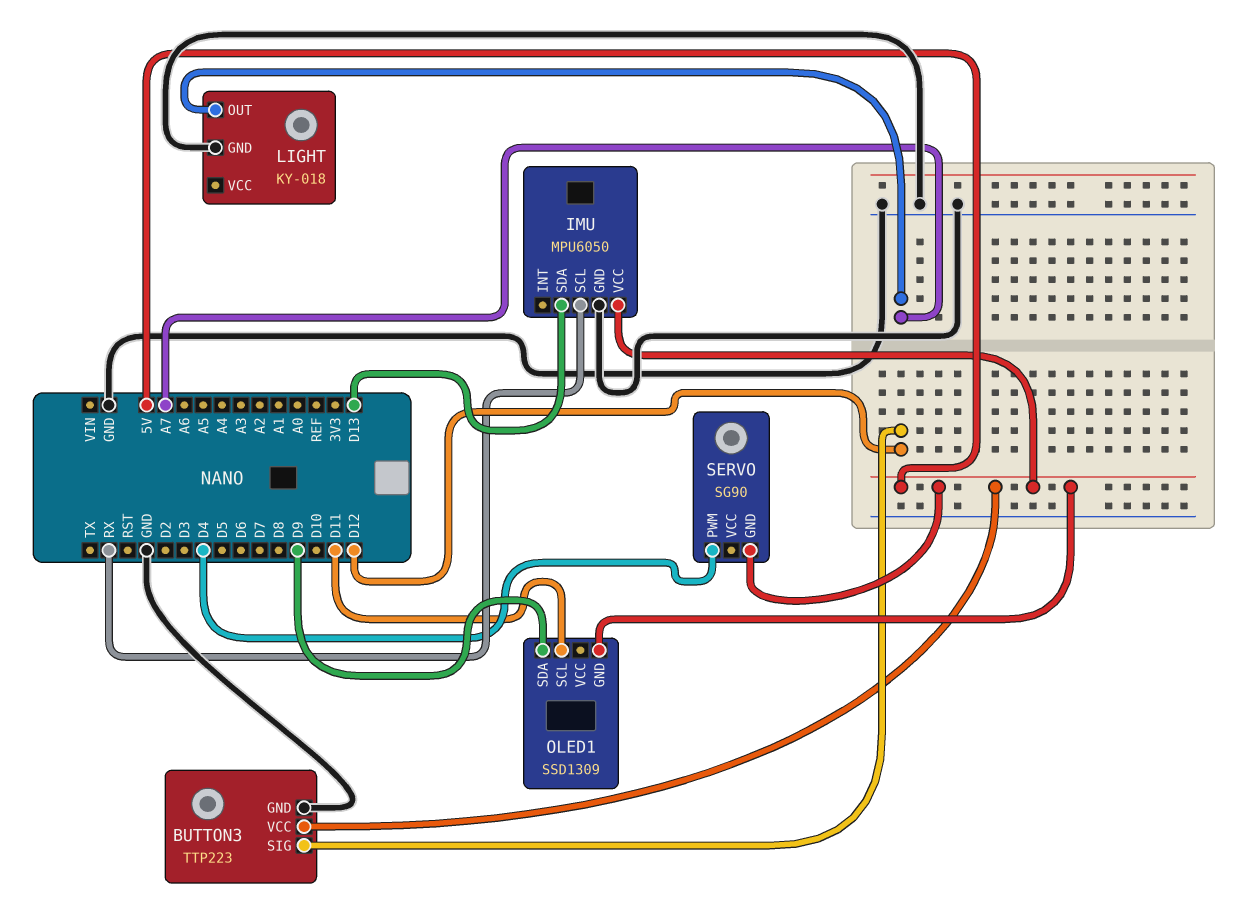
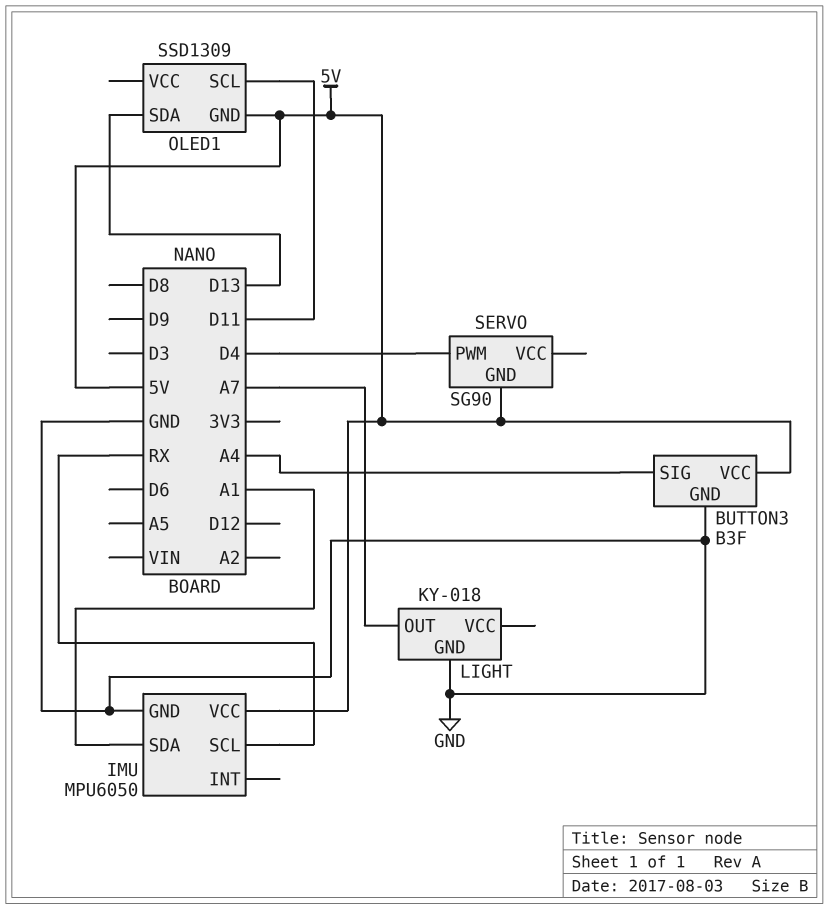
BUTTON3: TTP223 -> B3F
BUTTON3 pin SIG: D12 -> A4
IMU pin SDA: D13 -> A1
OLED1 pin SDA: D9 -> D13

